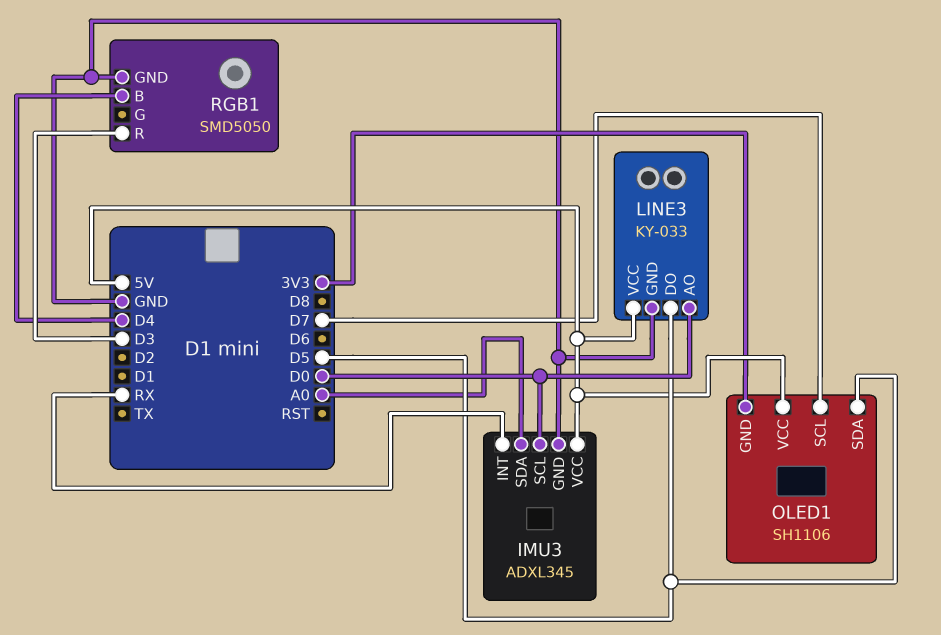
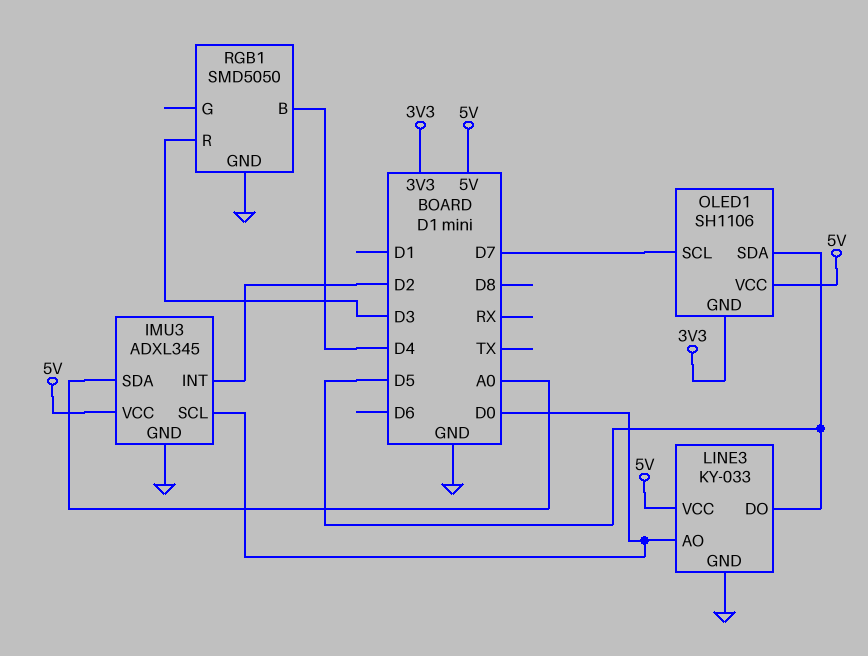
IMU3 pin INT: RX -> D2

